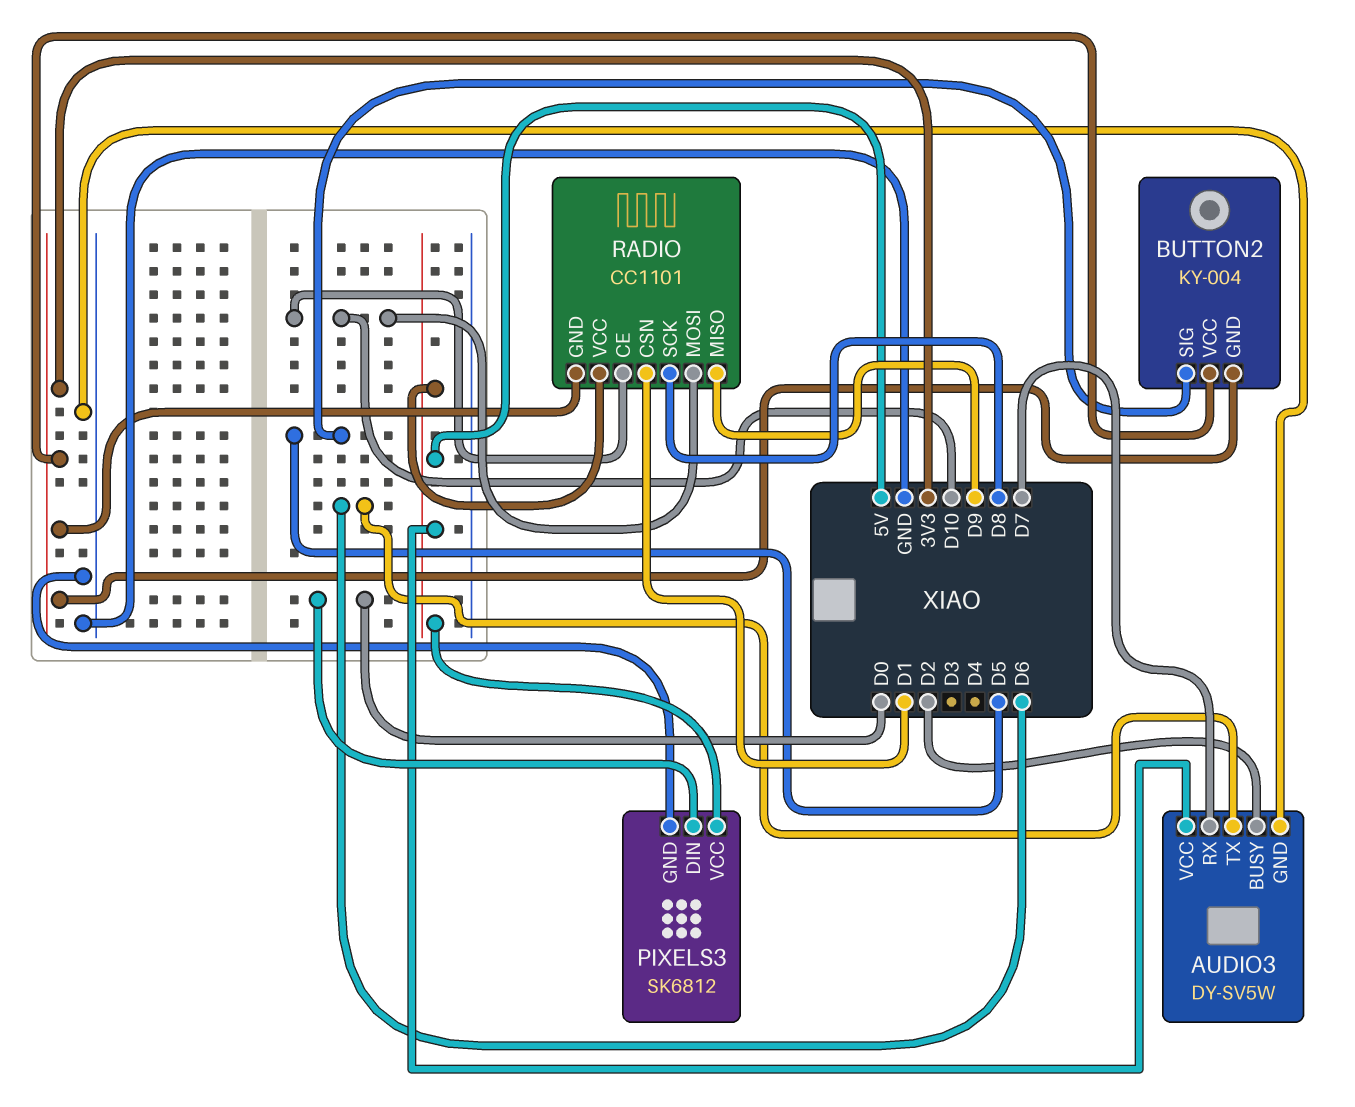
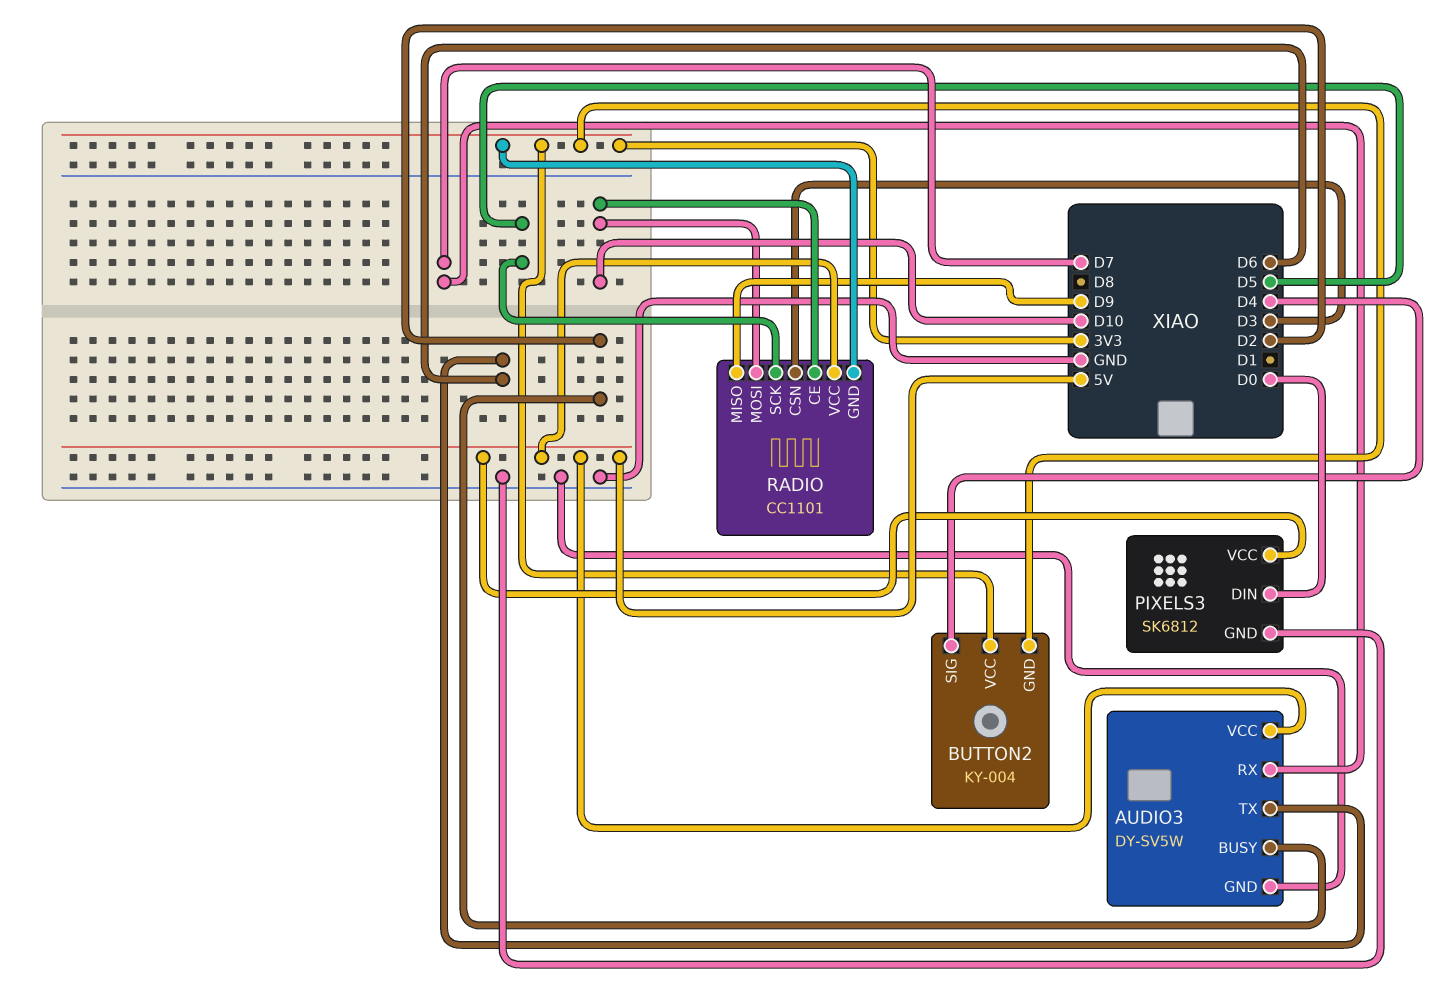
BUTTON2 pin SIG: D5 -> D4
RADIO pin CSN: D1 -> D3
RADIO pin SCK: D8 -> D5

